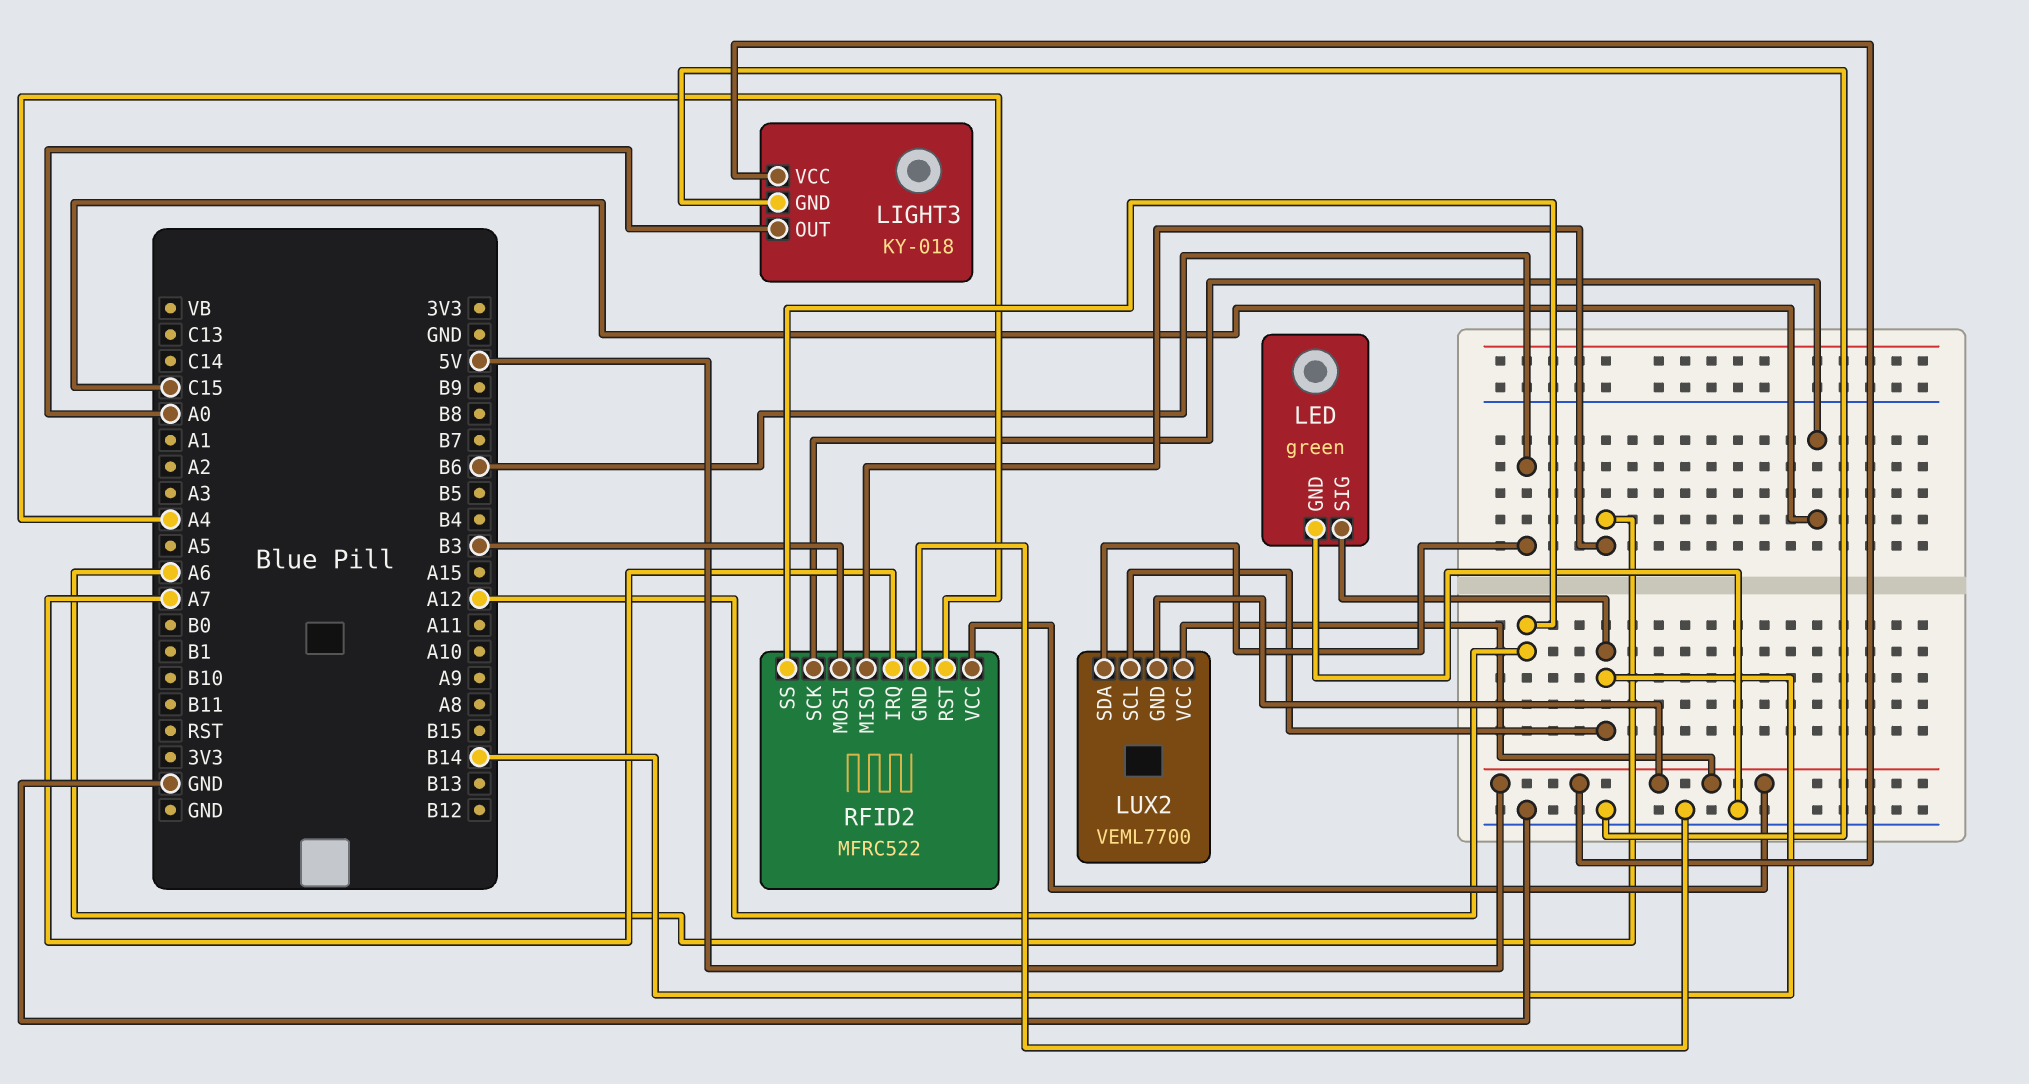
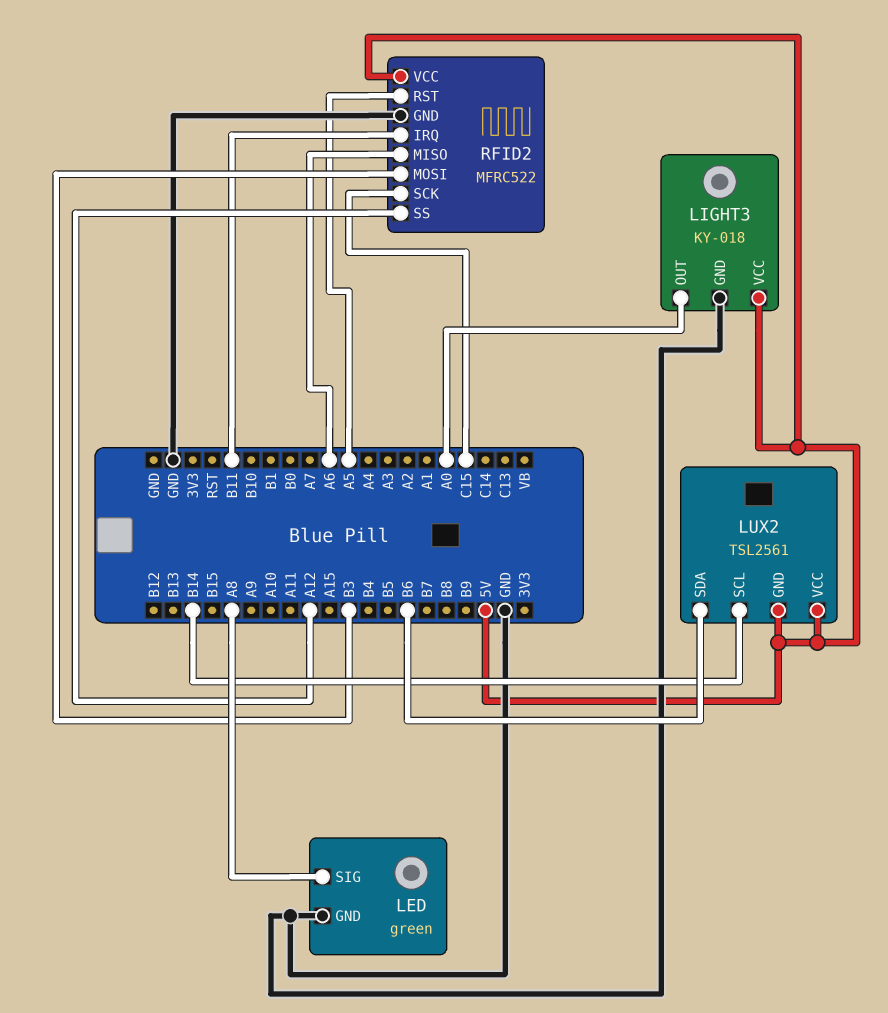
LED pin SIG: B14 -> A8
LUX2: VEML7700 -> TSL2561
RFID2 pin IRQ: A7 -> B11
RFID2 pin RST: A4 -> A5

